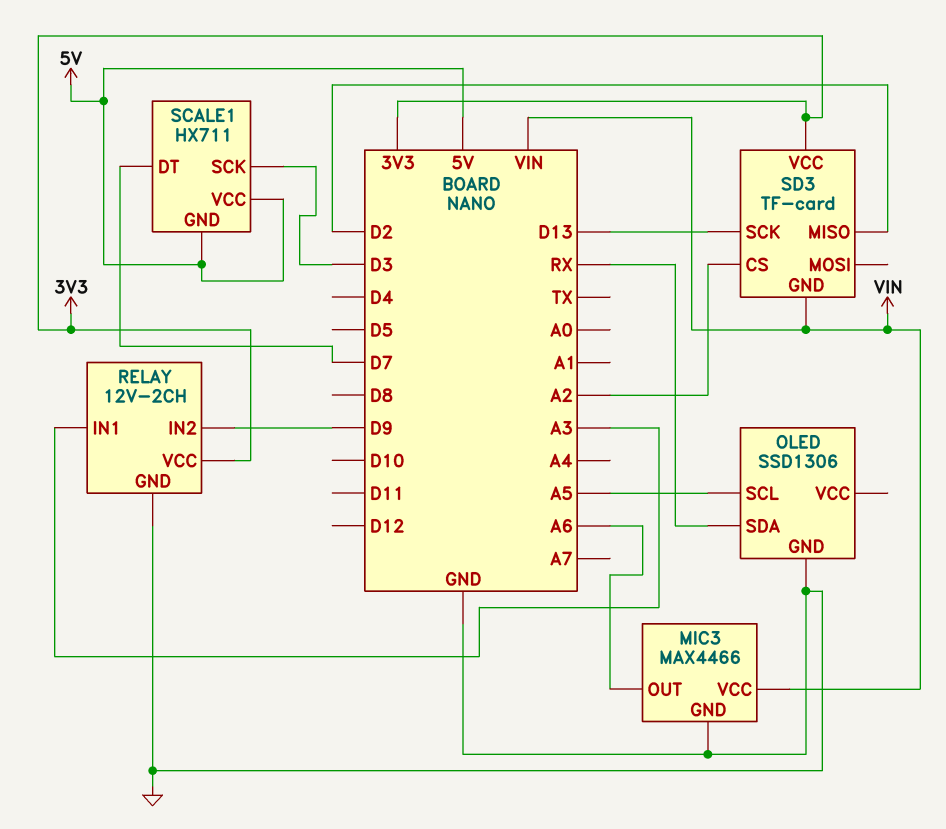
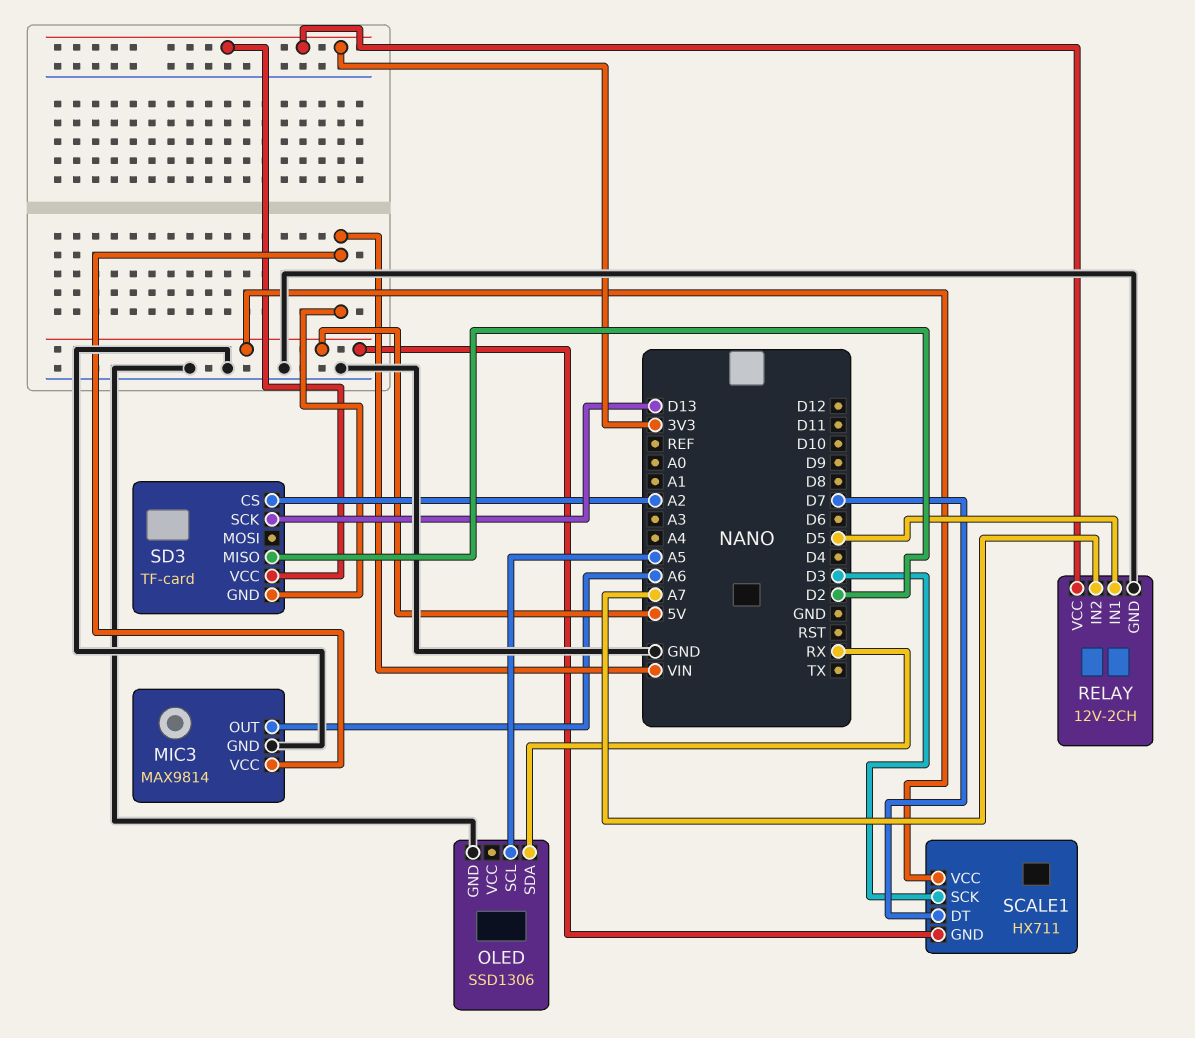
MIC3: MAX4466 -> MAX9814
RELAY pin IN1: A3 -> D5
RELAY pin IN2: D9 -> A7

